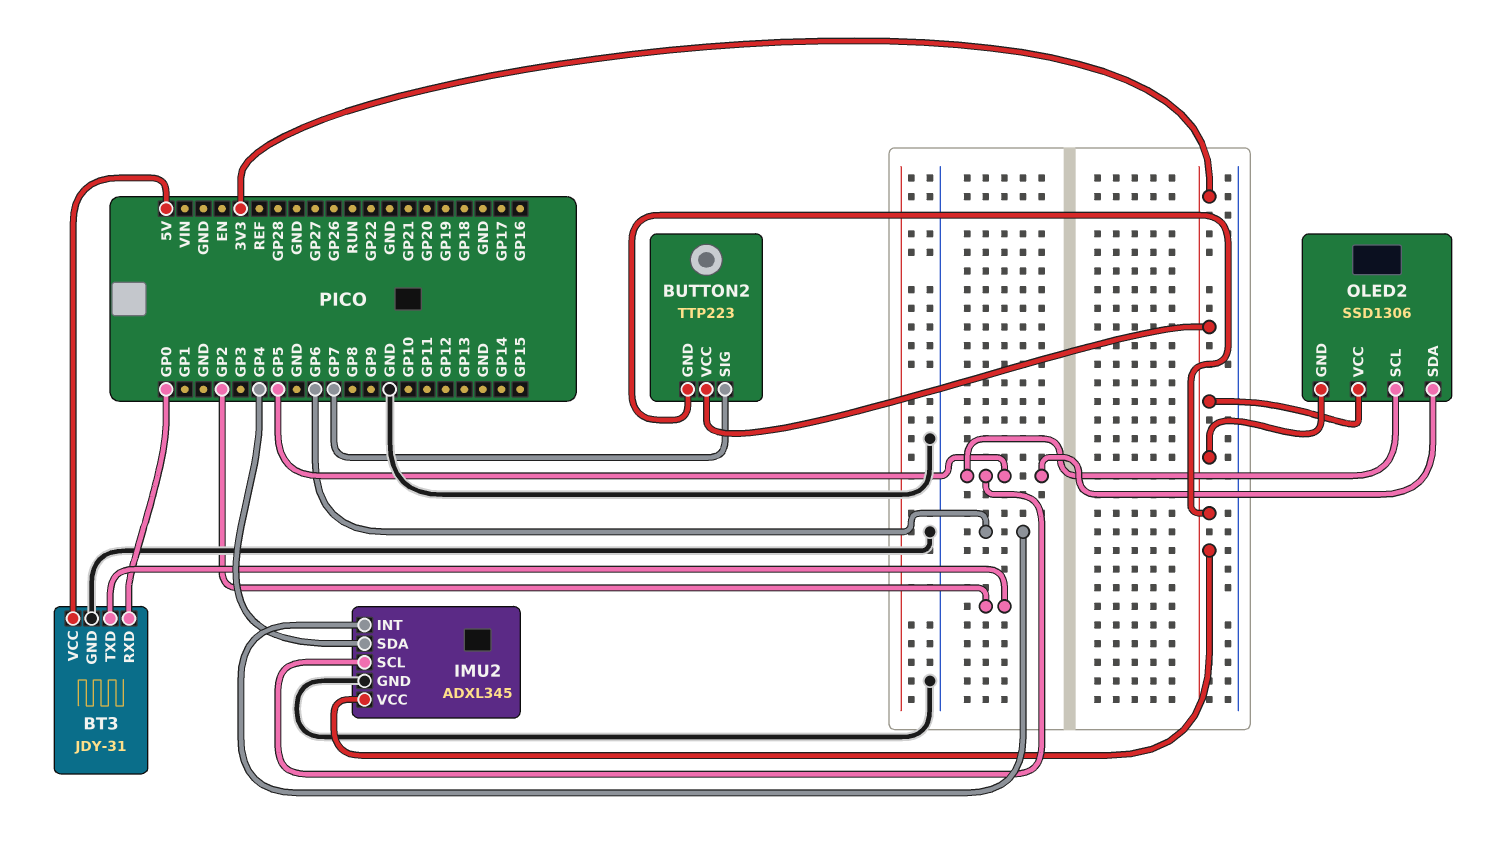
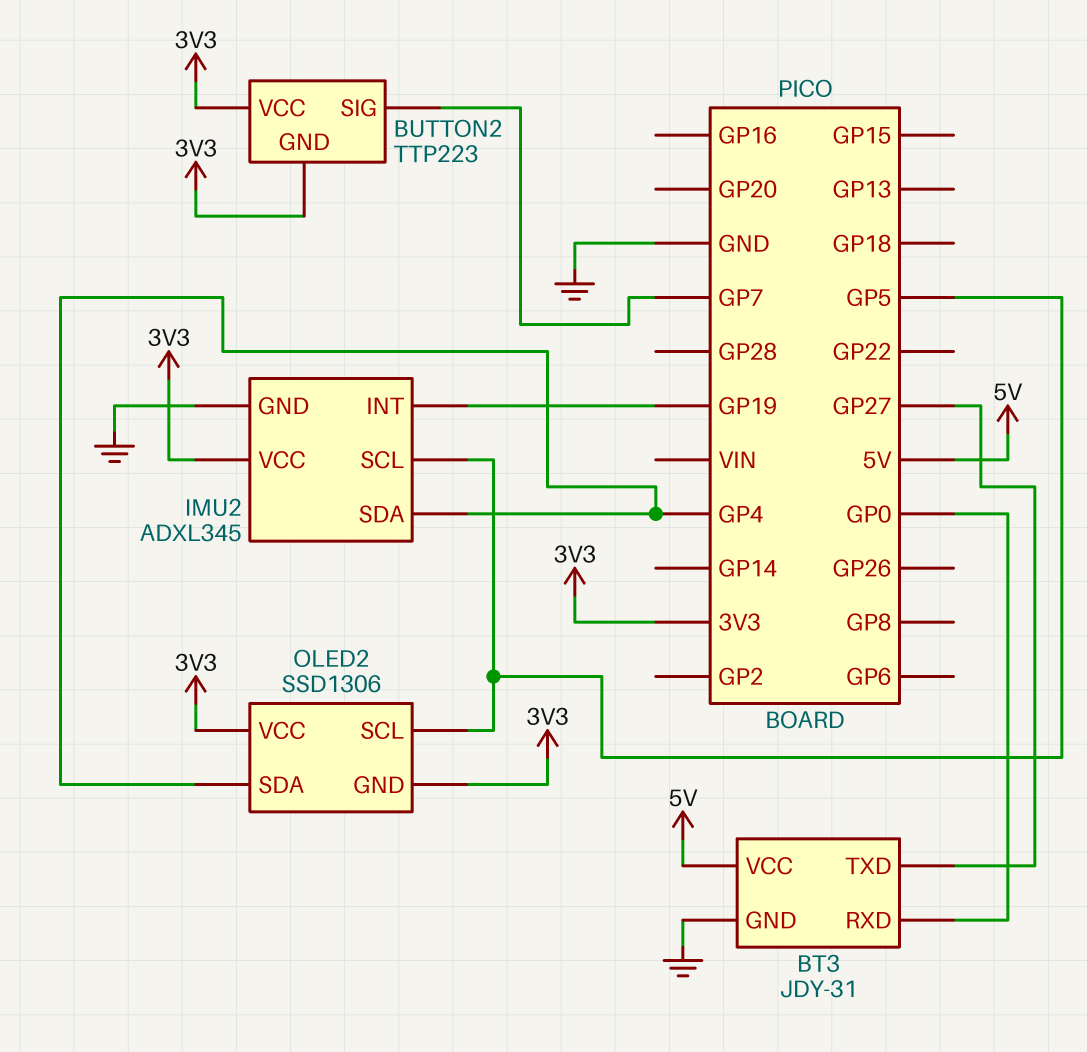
BT3 pin TXD: GP2 -> GP27
IMU2 pin INT: GP6 -> GP19
OLED2 pin SDA: GP5 -> GP4

